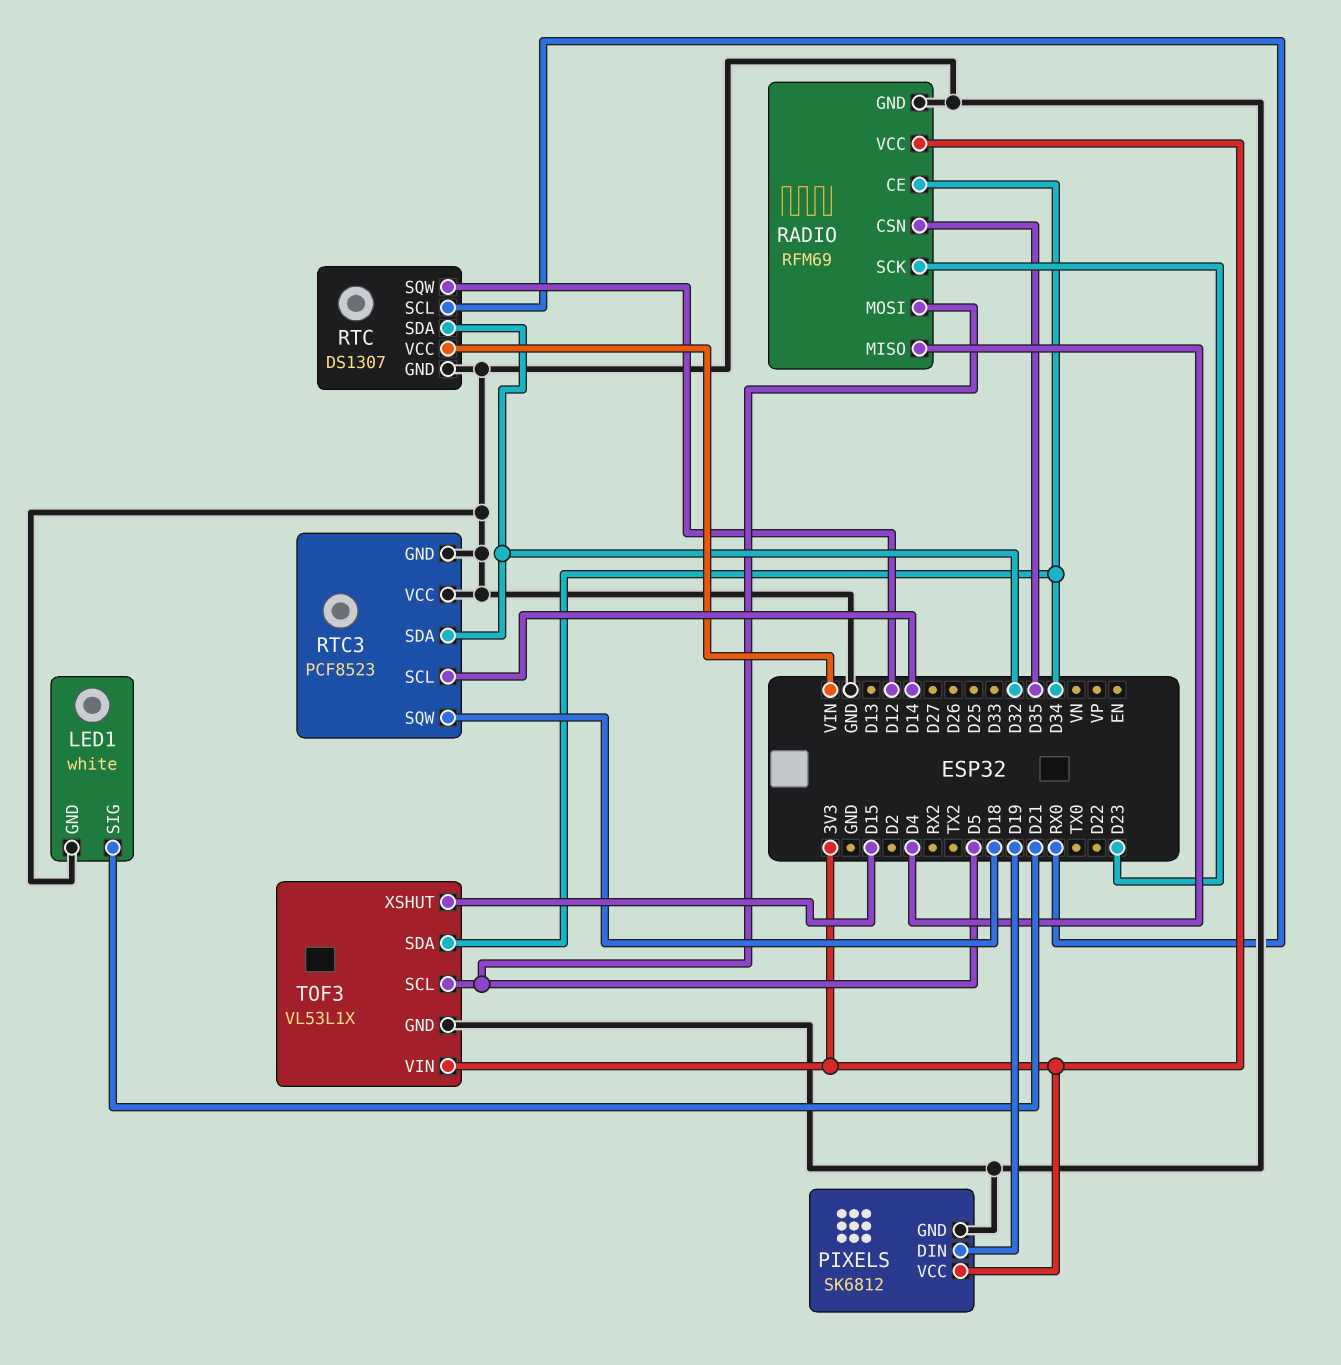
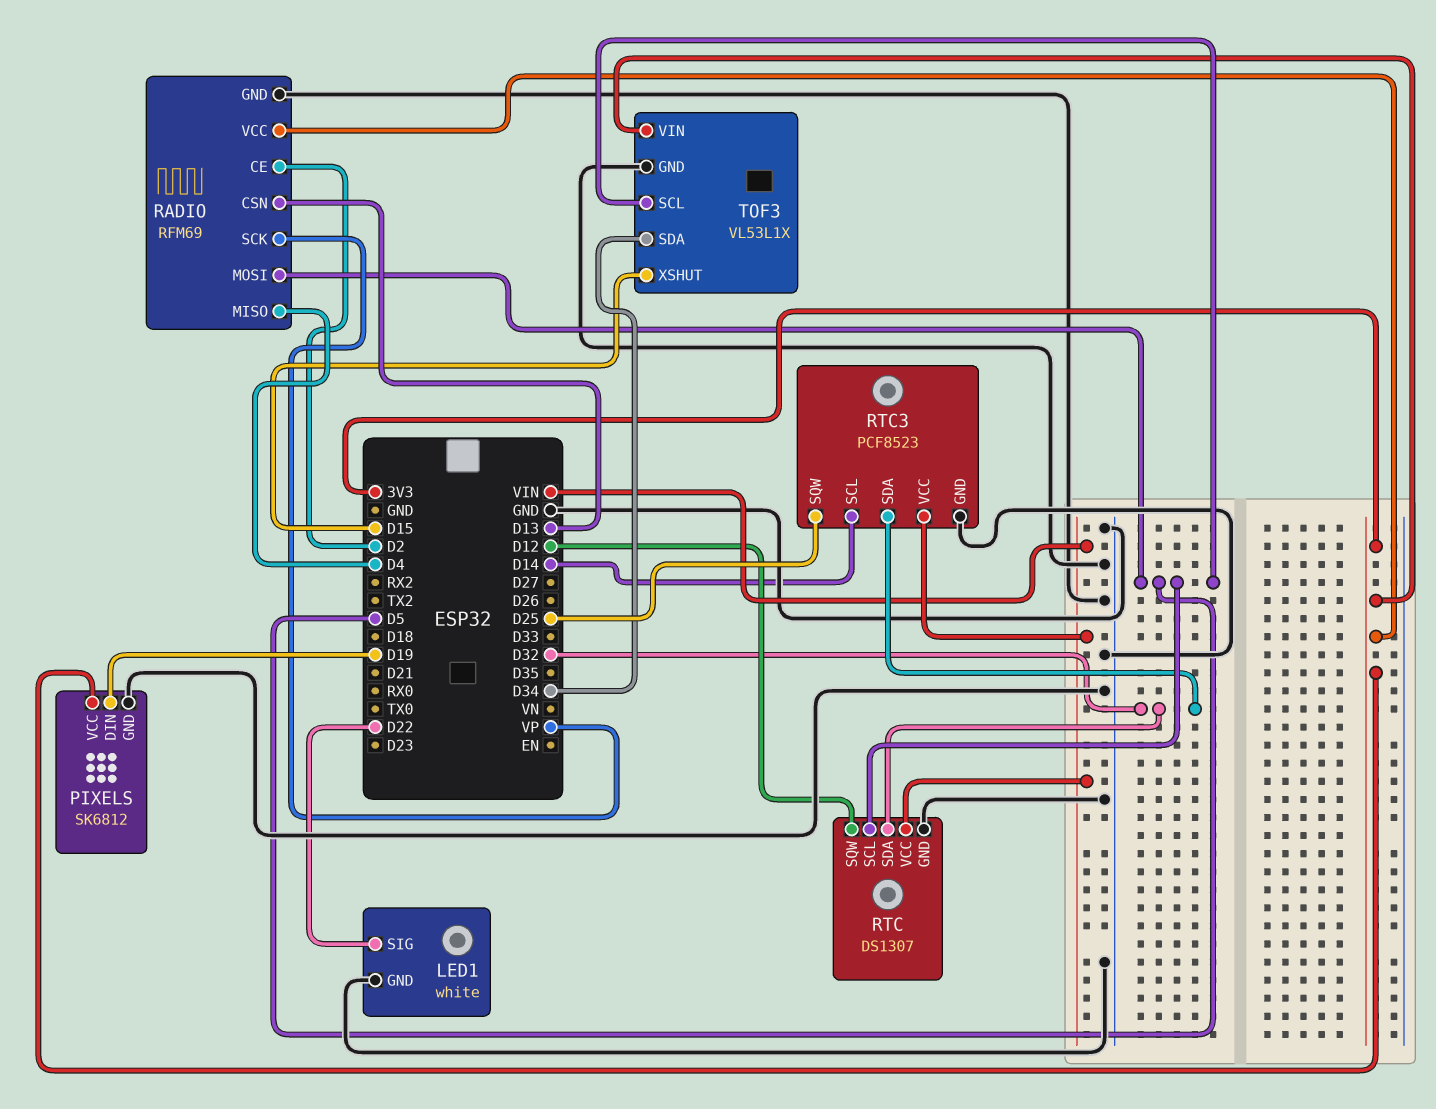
LED1 pin SIG: D21 -> D22
RADIO pin CE: D34 -> D2
RADIO pin CSN: D35 -> D13
RADIO pin SCK: D23 -> VP
RTC pin SCL: RX0 -> D5
RTC3 pin SQW: D18 -> D25
RTC3 pin VCC: GND -> VIN

